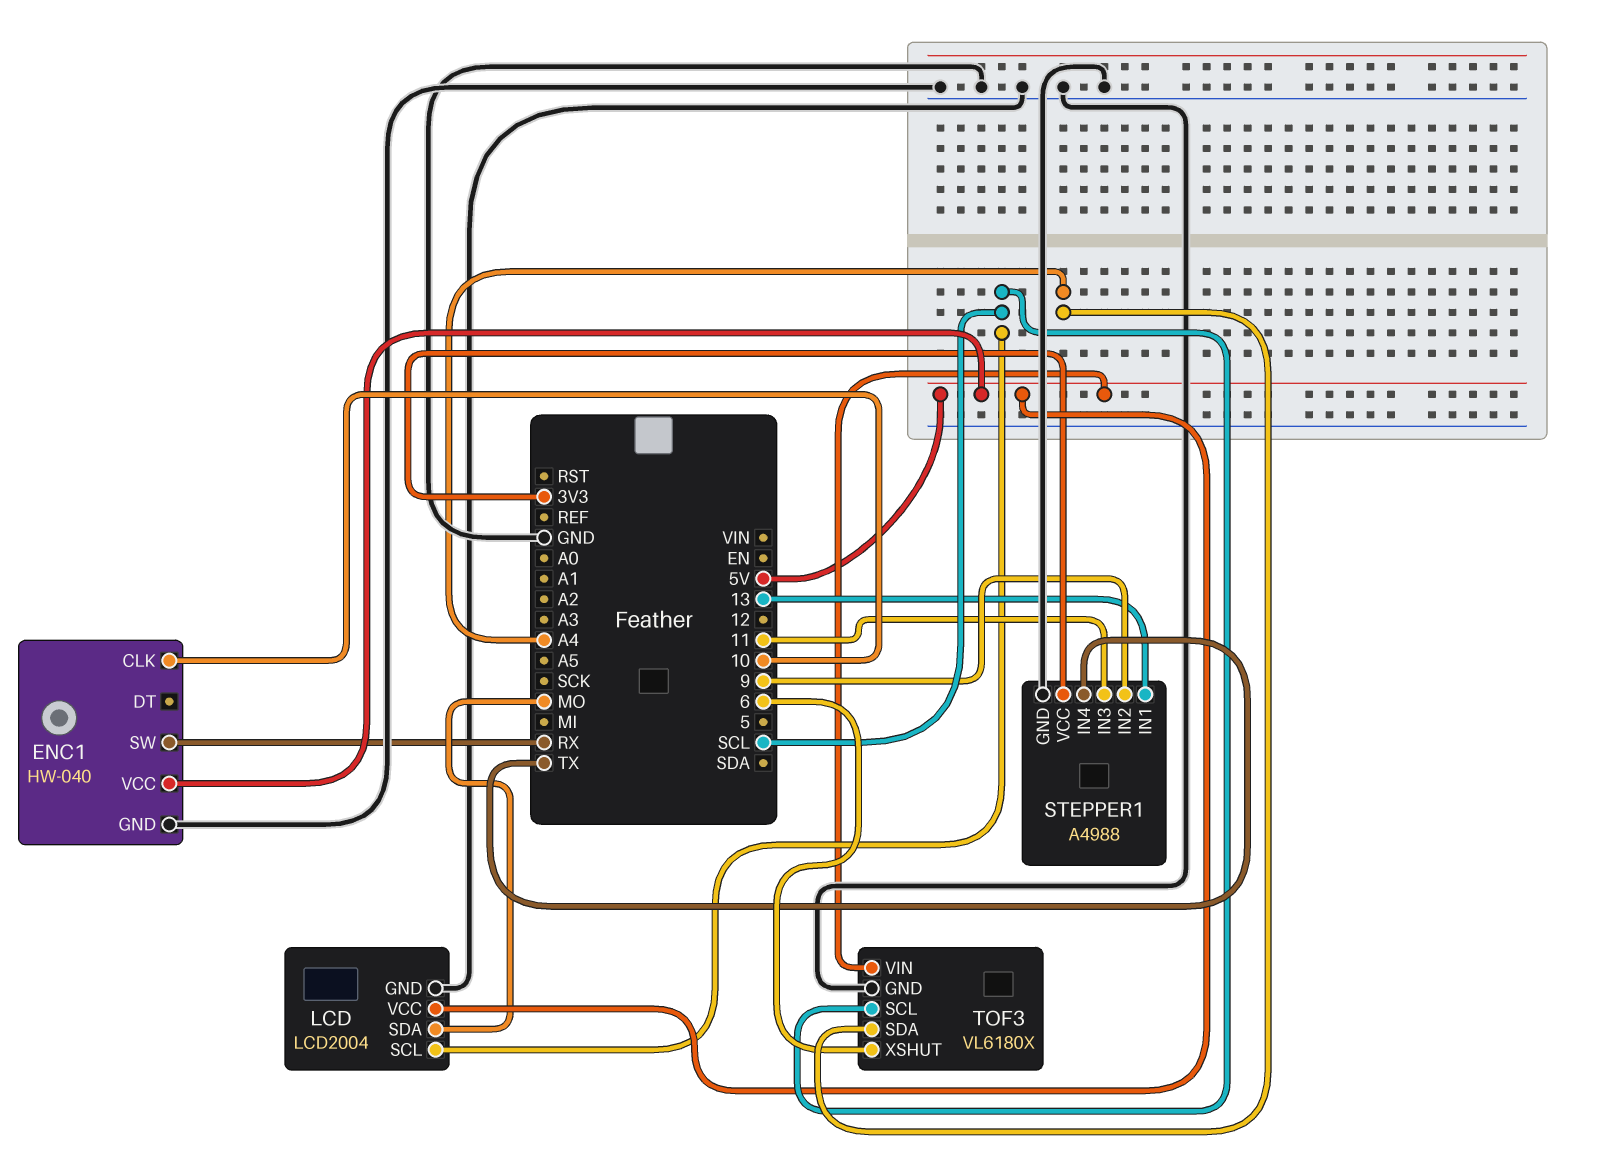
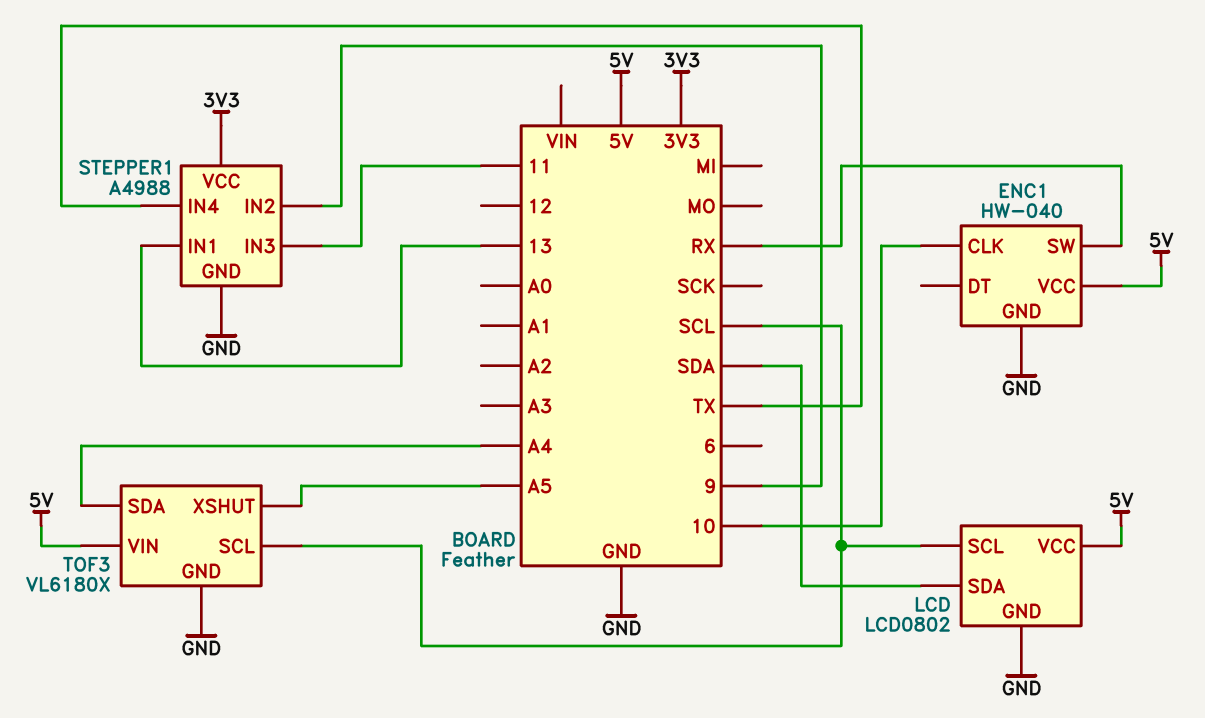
LCD: LCD2004 -> LCD0802
LCD pin SDA: MO -> SDA
TOF3 pin XSHUT: 6 -> A5

